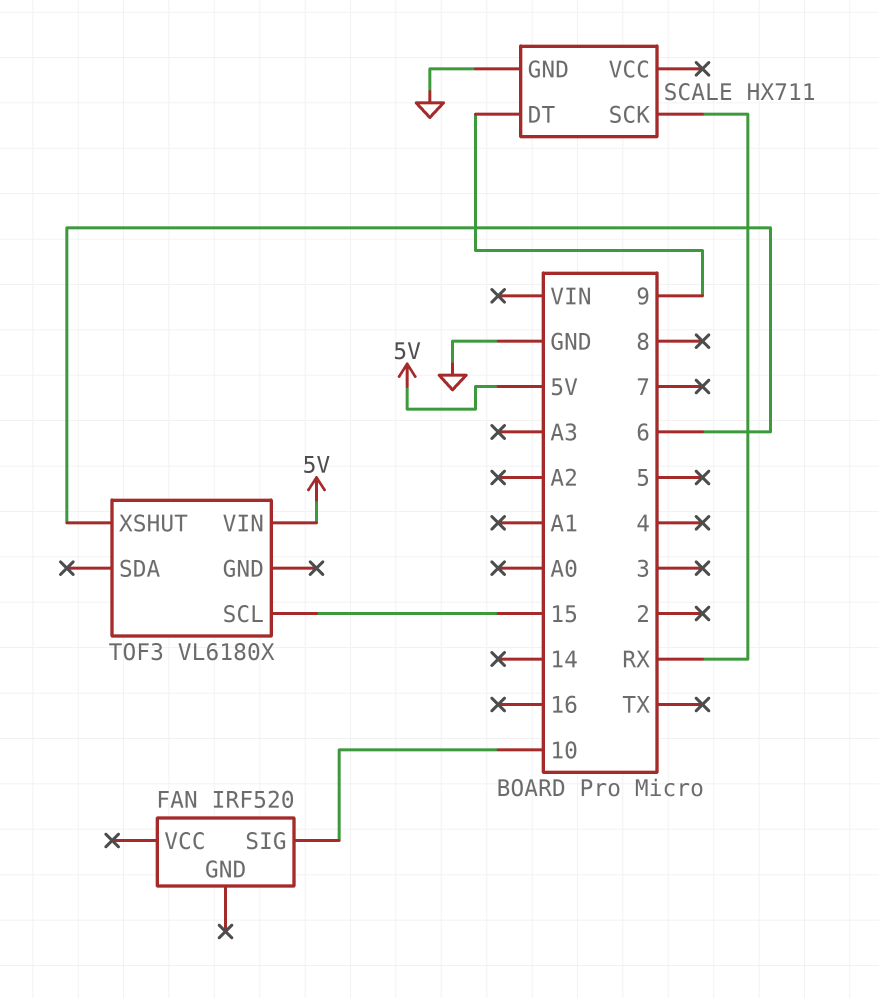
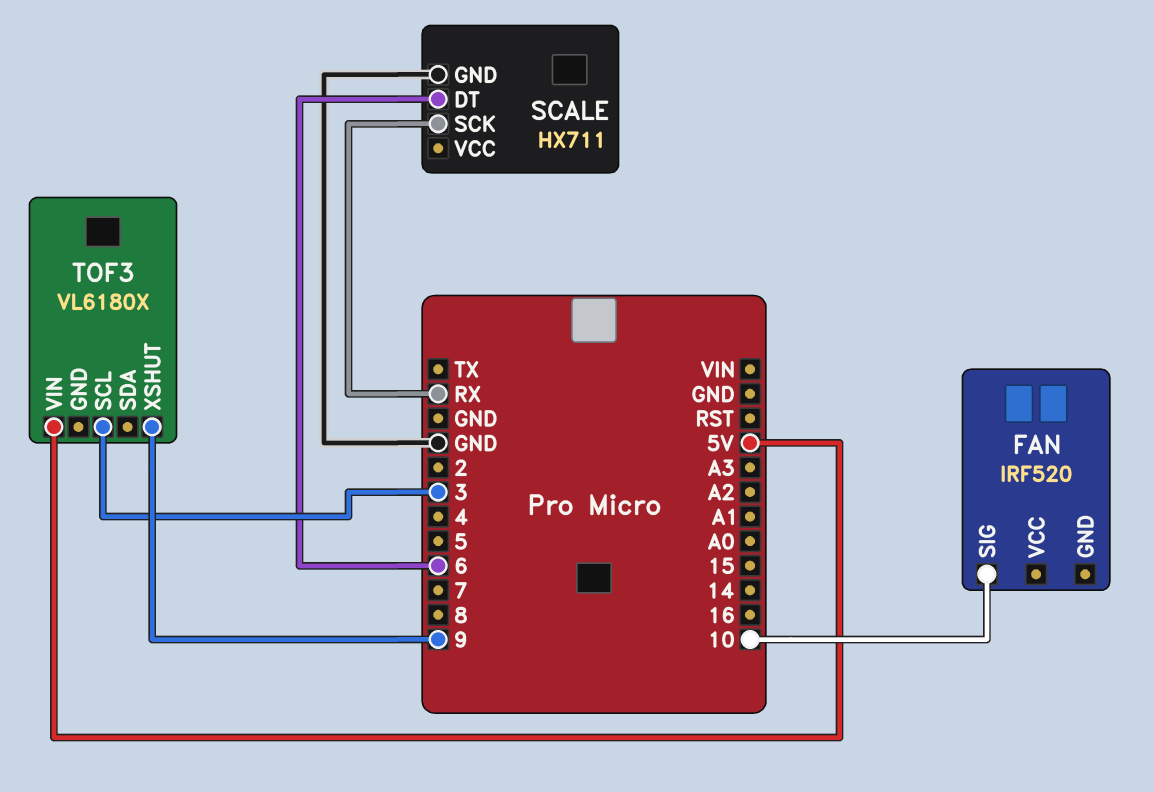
SCALE pin DT: 9 -> 6
TOF3 pin SCL: 15 -> 3
TOF3 pin XSHUT: 6 -> 9

